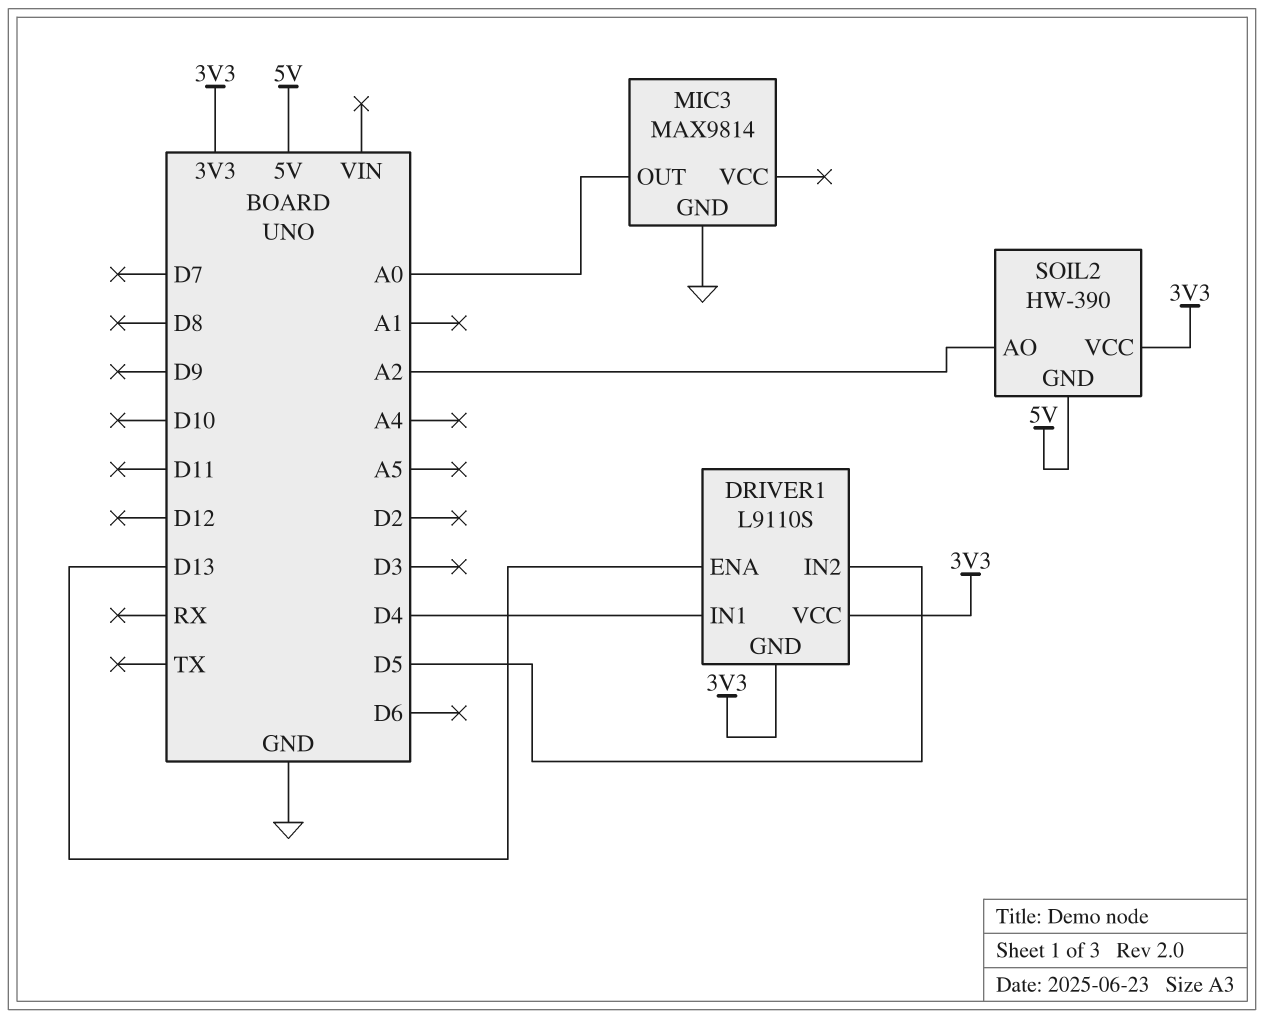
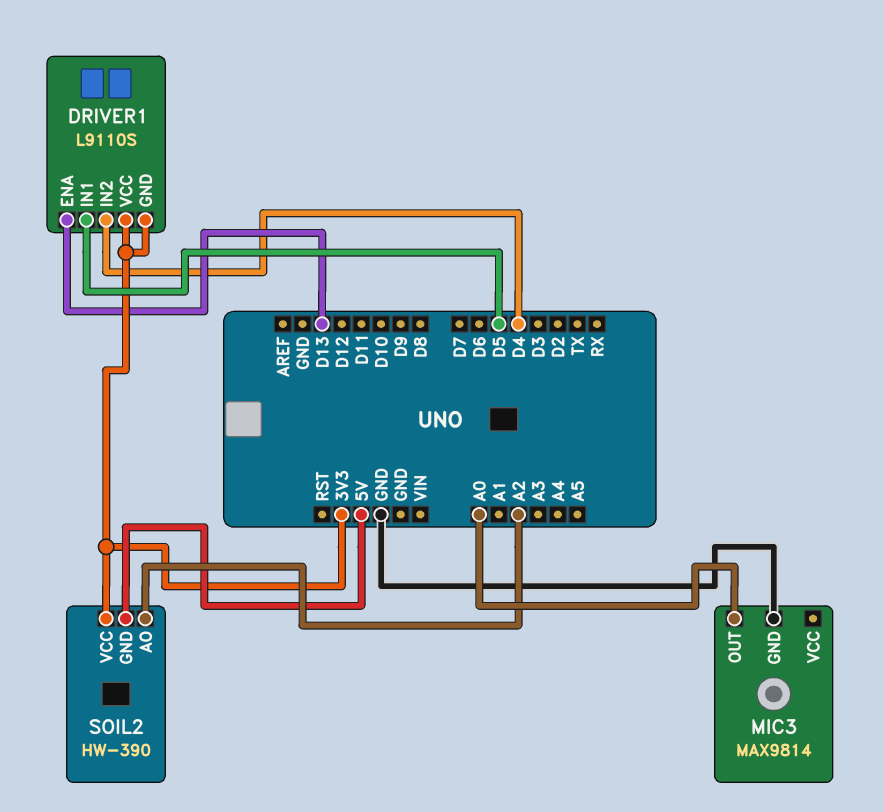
DRIVER1 pin IN1: D4 -> D5
DRIVER1 pin IN2: D5 -> D4

